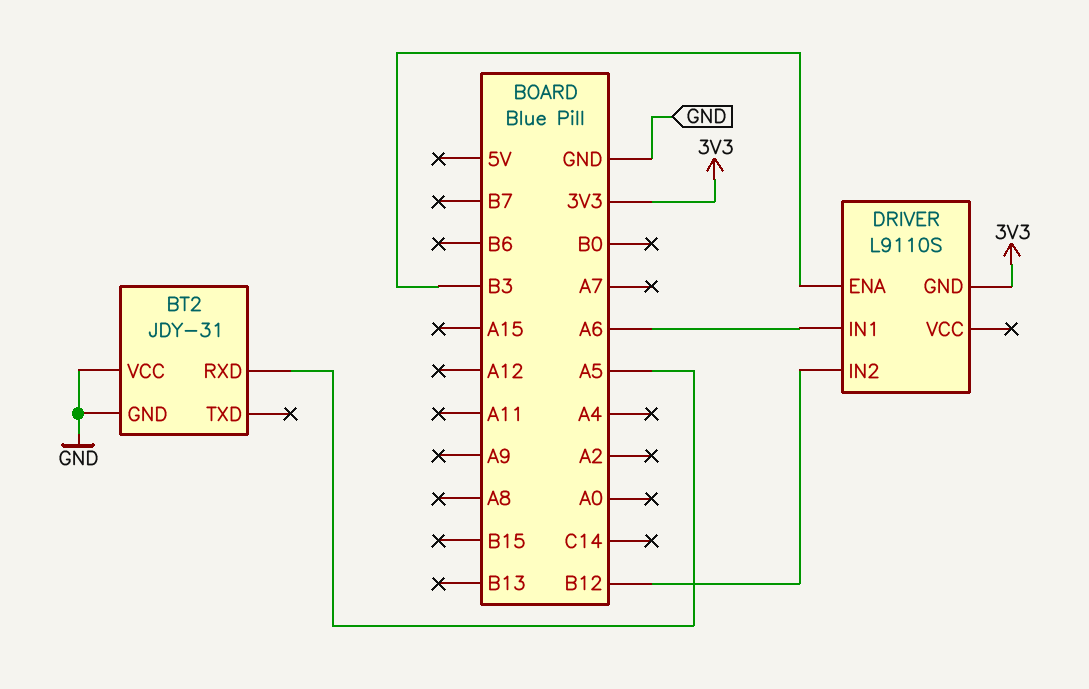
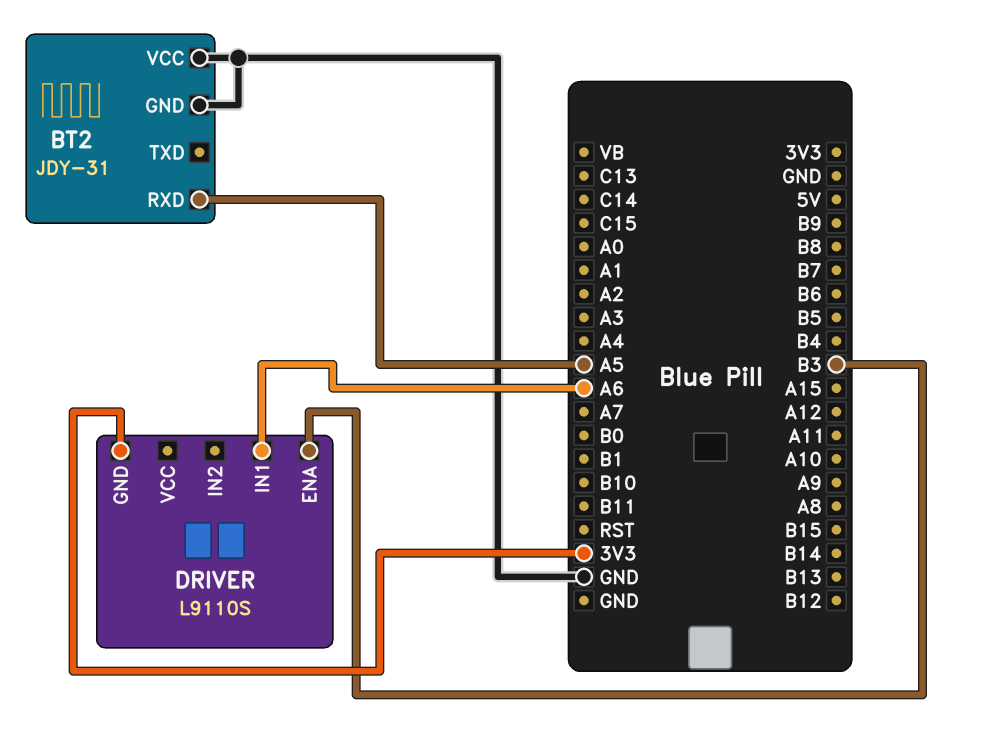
DRIVER pin IN2: B12 -> none

